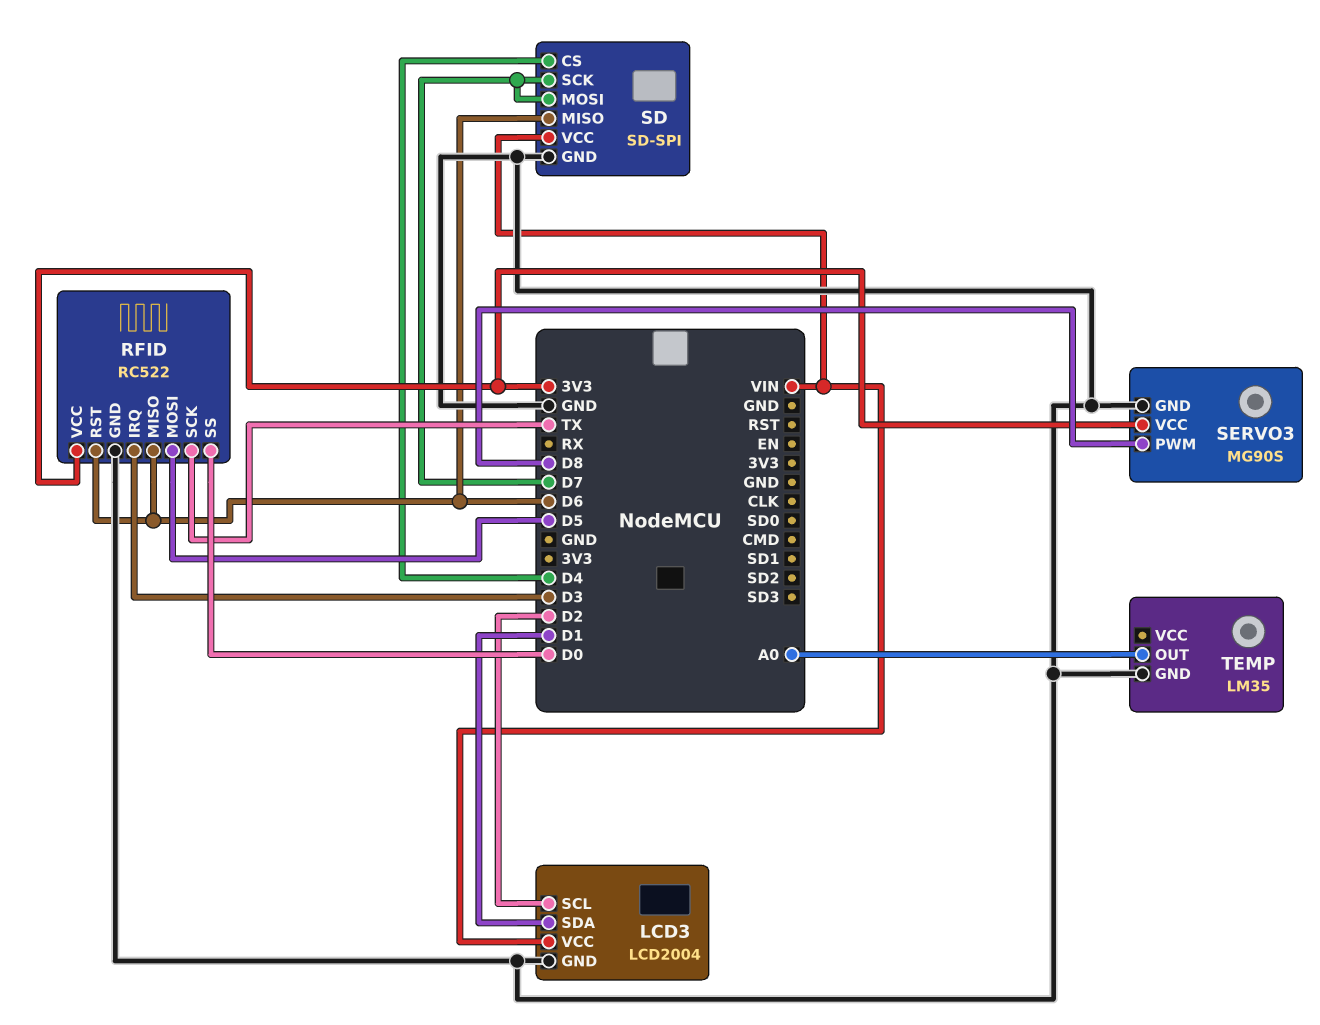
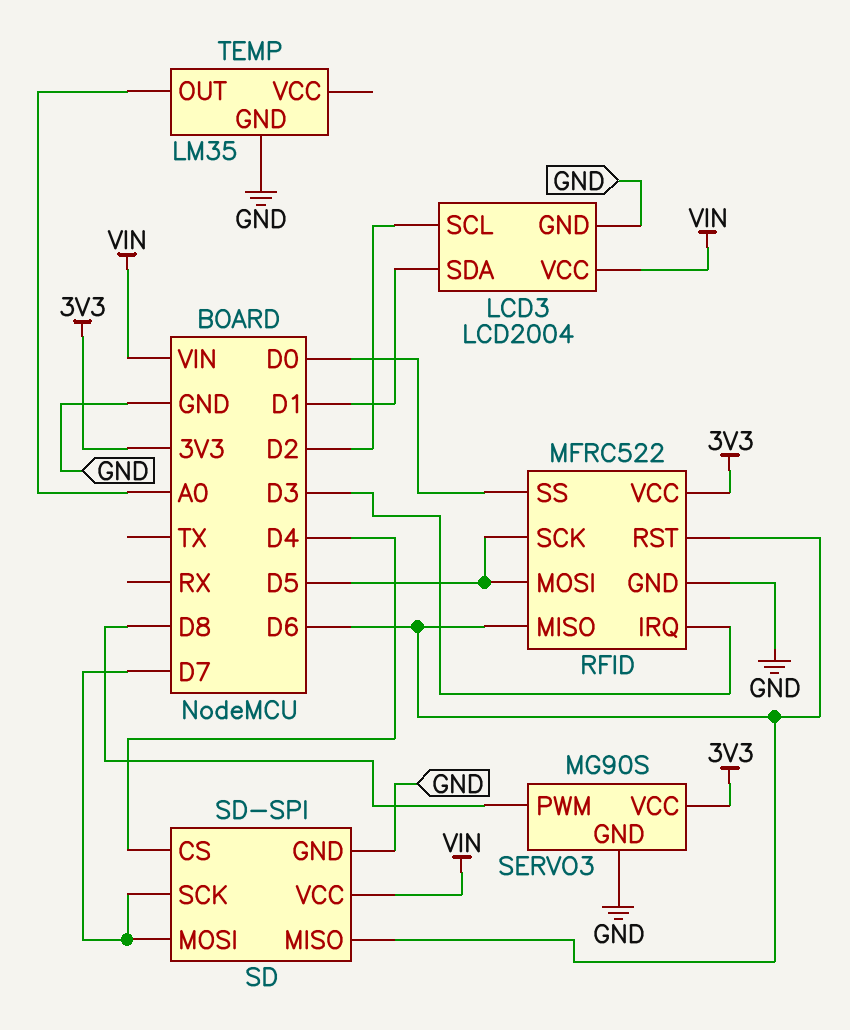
RFID: RC522 -> MFRC522
RFID pin SCK: TX -> D5

